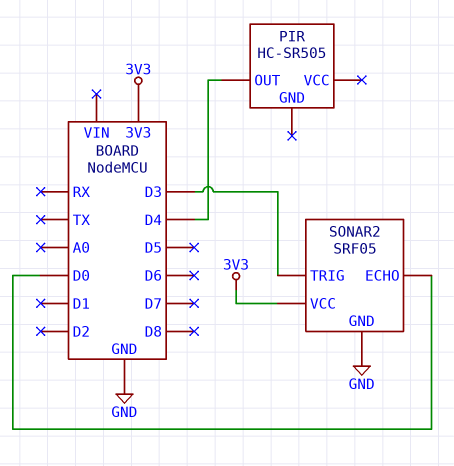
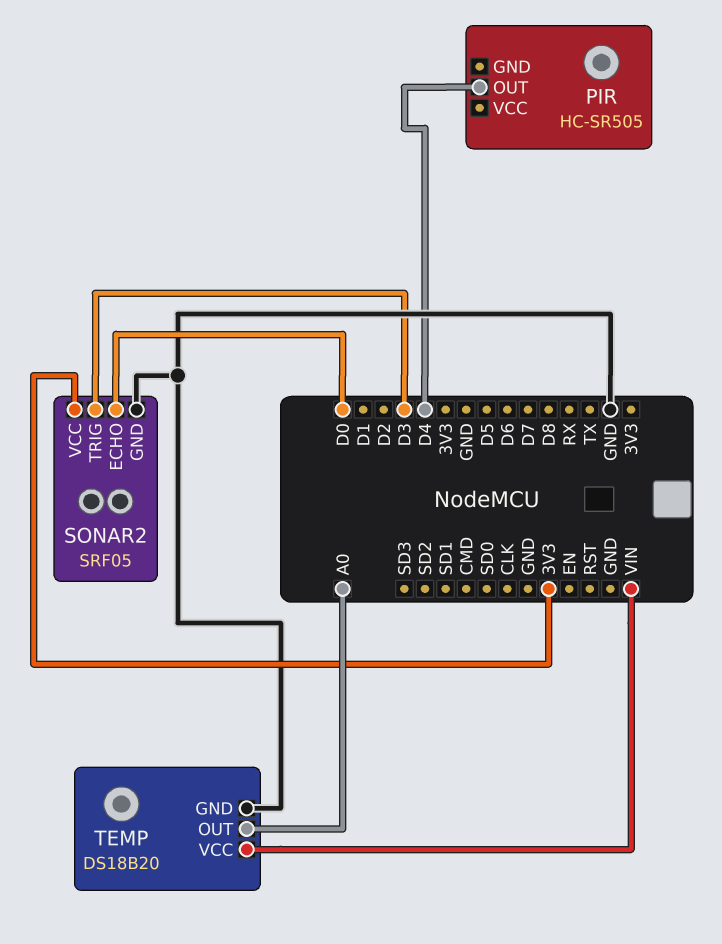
TEMP: none -> DS18B20
TEMP pin GND: none -> GND
TEMP pin OUT: none -> A0
TEMP pin VCC: none -> VIN

